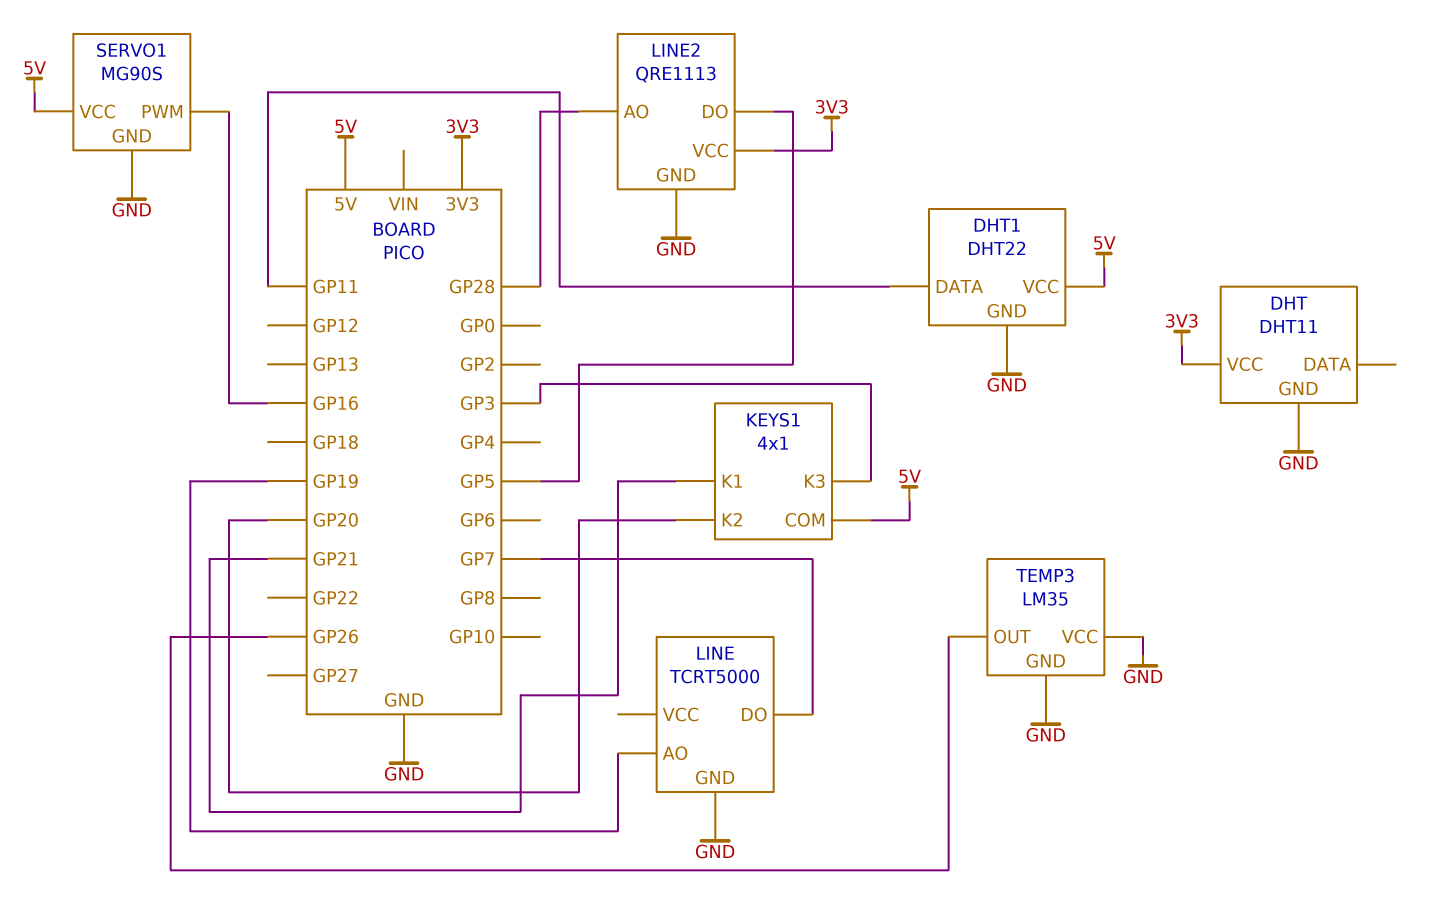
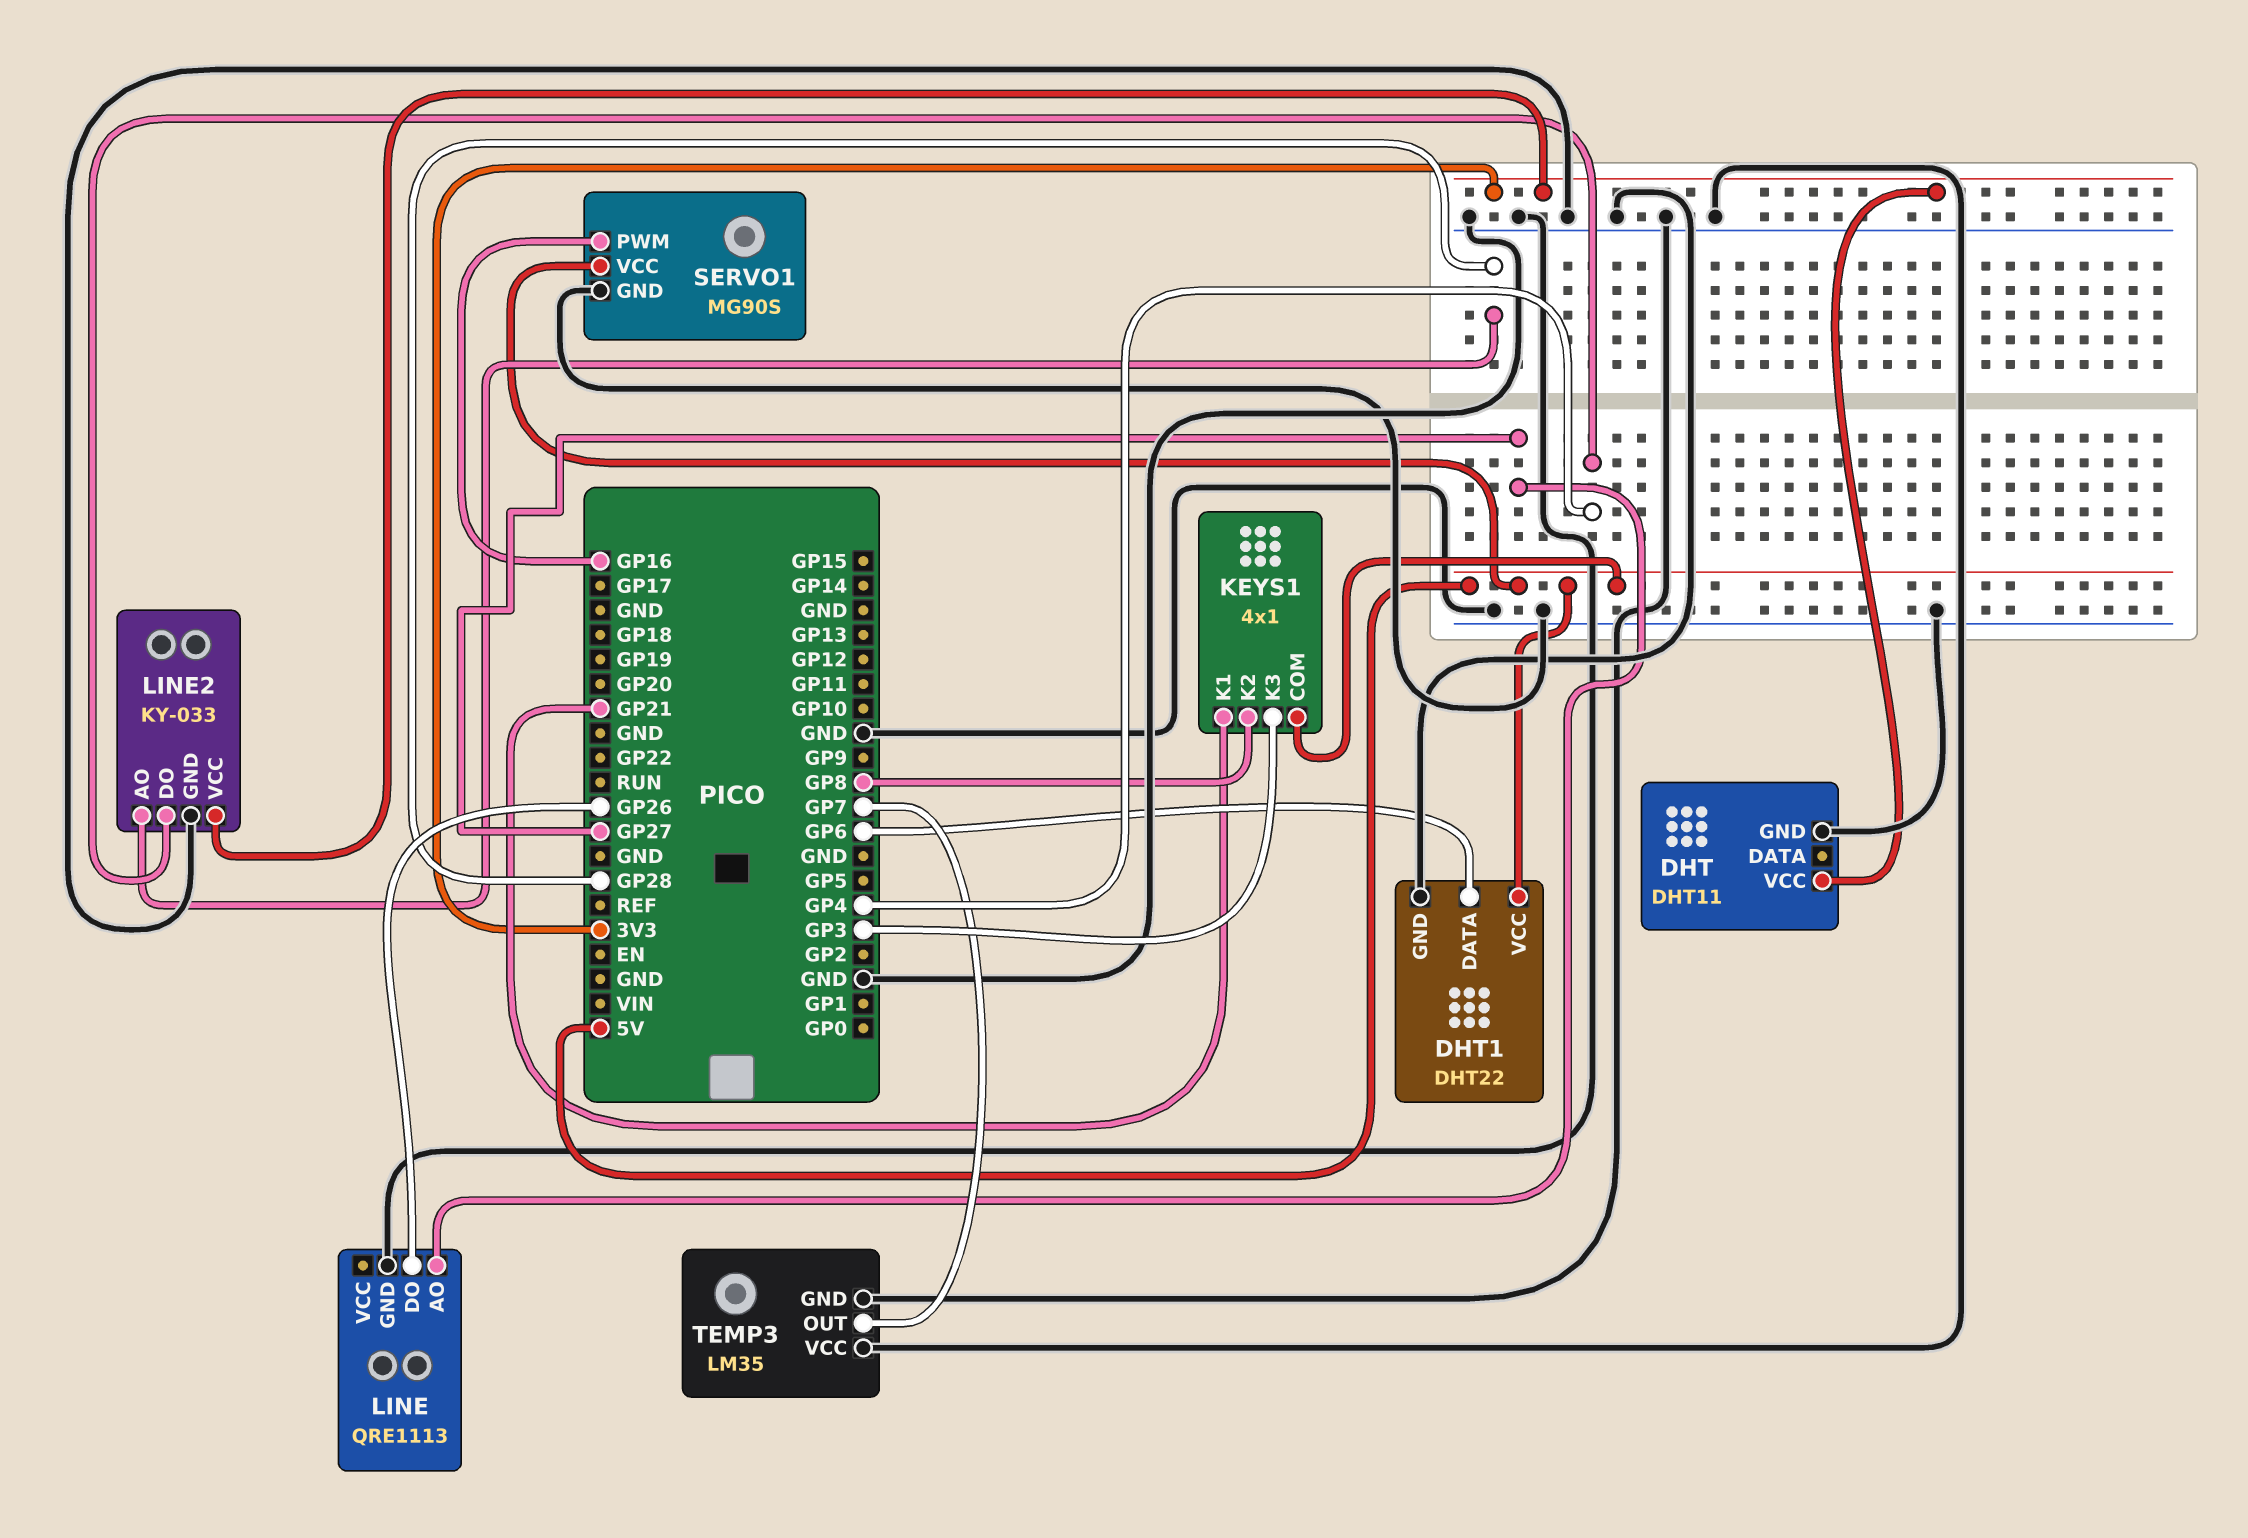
DHT1 pin DATA: GP11 -> GP6
KEYS1 pin K2: GP20 -> GP8
LINE: TCRT5000 -> QRE1113
LINE pin AO: GP19 -> GP27
LINE pin DO: GP7 -> GP26
LINE2: QRE1113 -> KY-033
LINE2 pin DO: GP5 -> GP4
TEMP3 pin OUT: GP26 -> GP7

